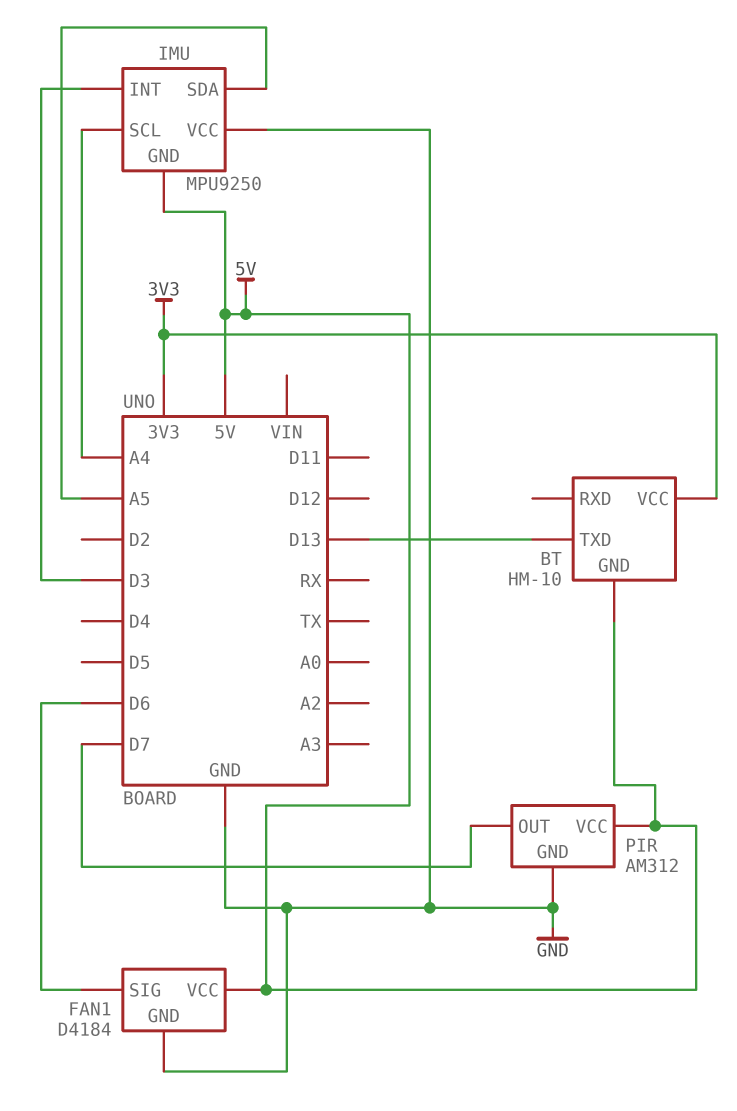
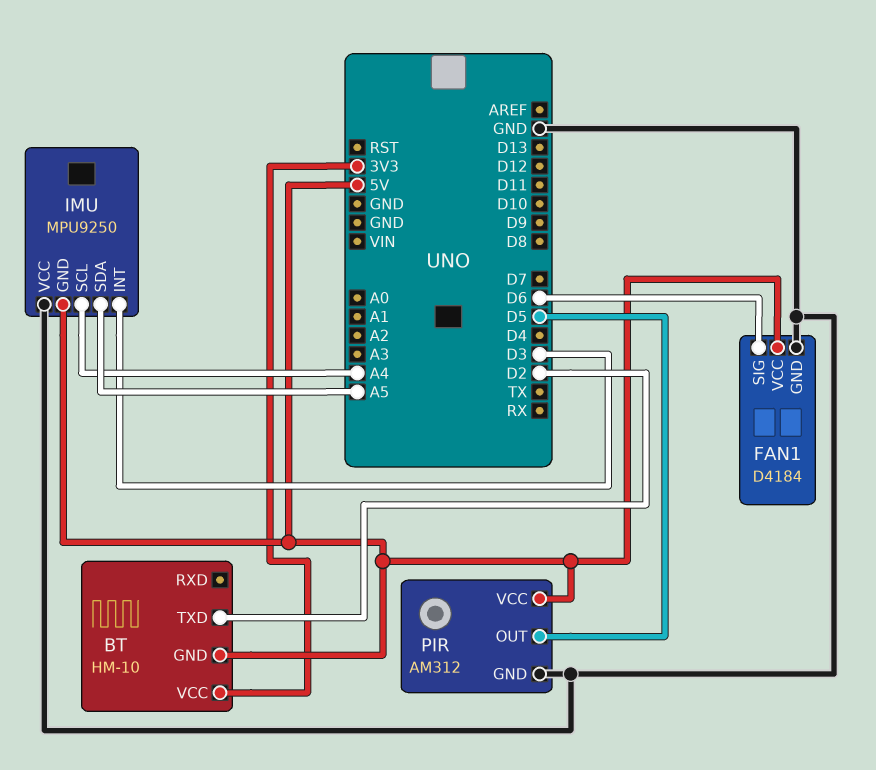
BT pin TXD: D13 -> D2
PIR pin OUT: D7 -> D5

